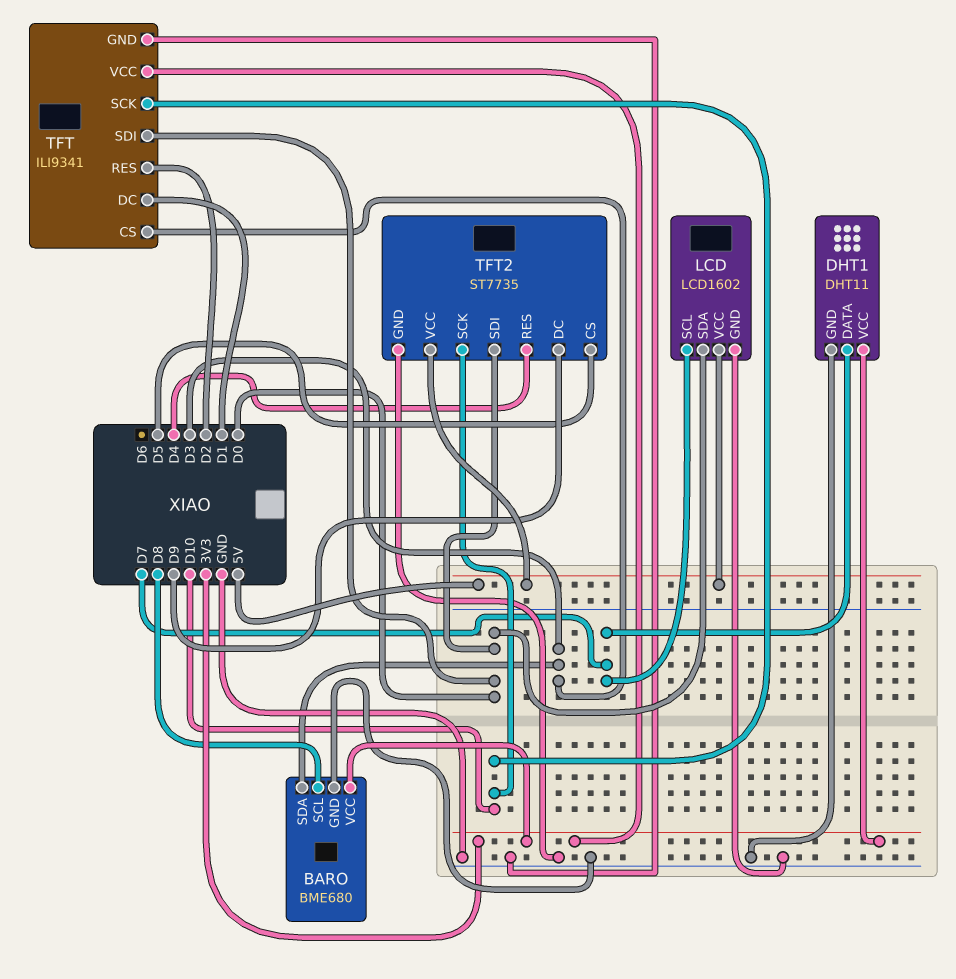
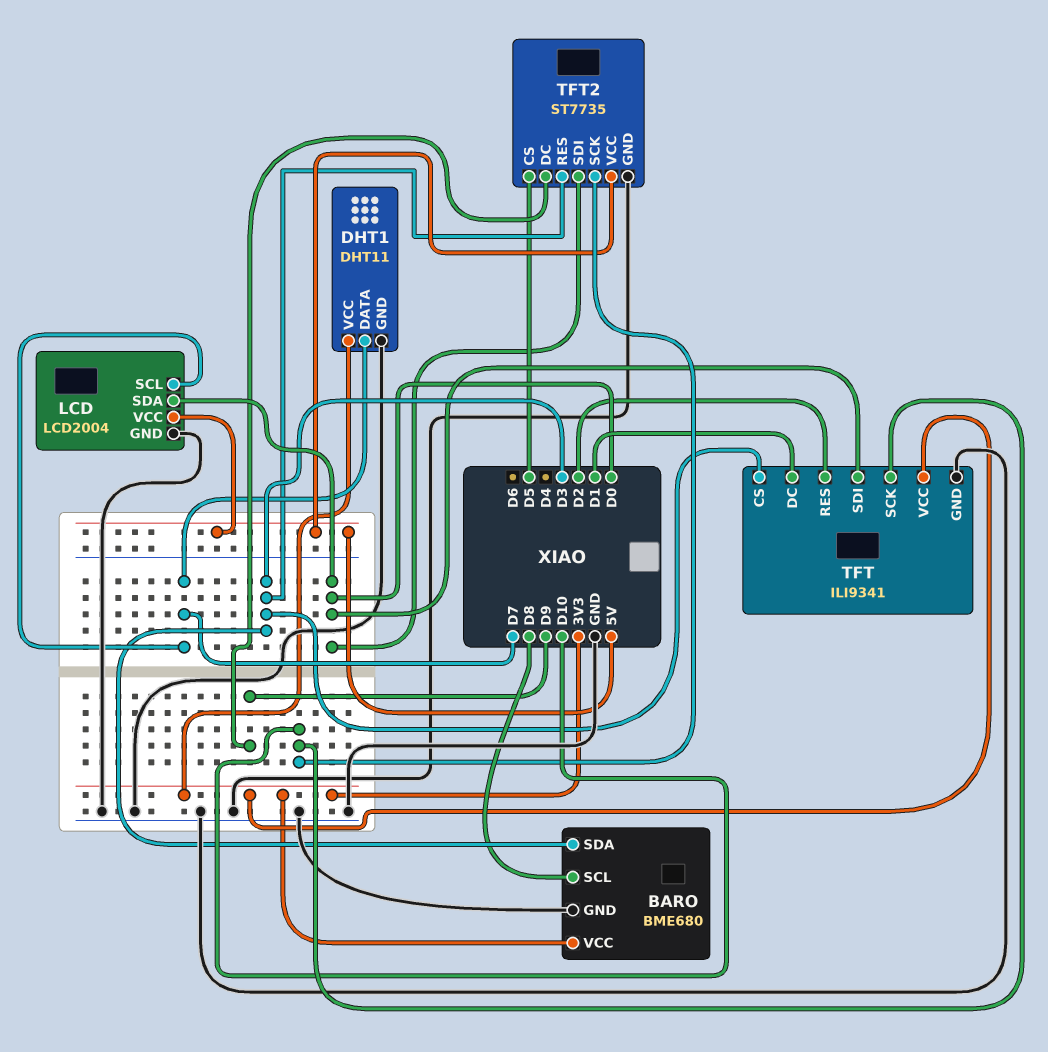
LCD: LCD1602 -> LCD2004
TFT2 pin RES: D4 -> D3

